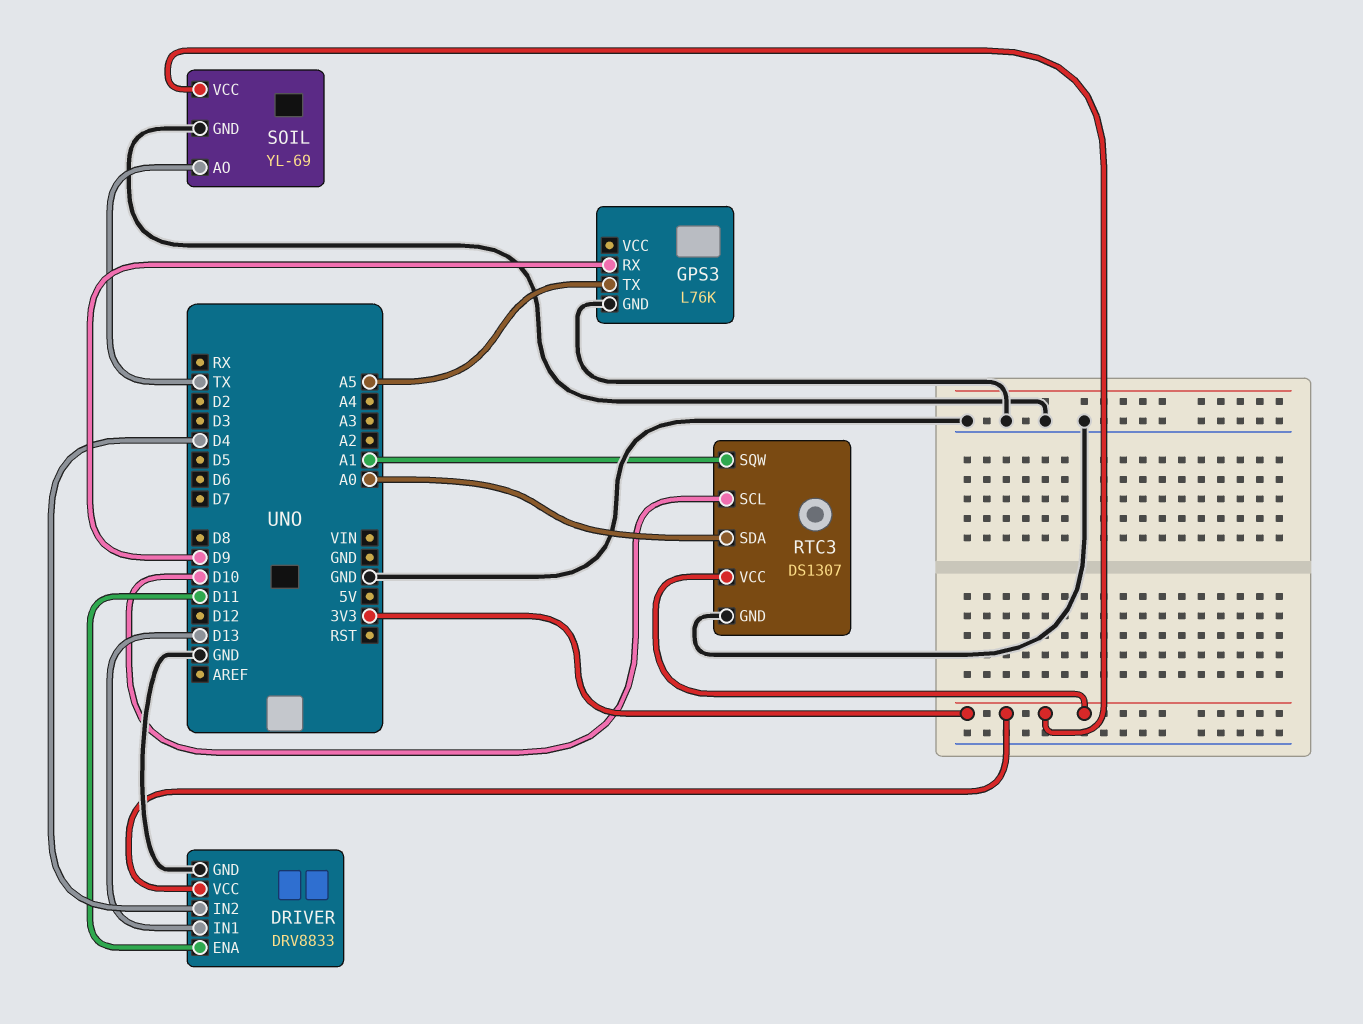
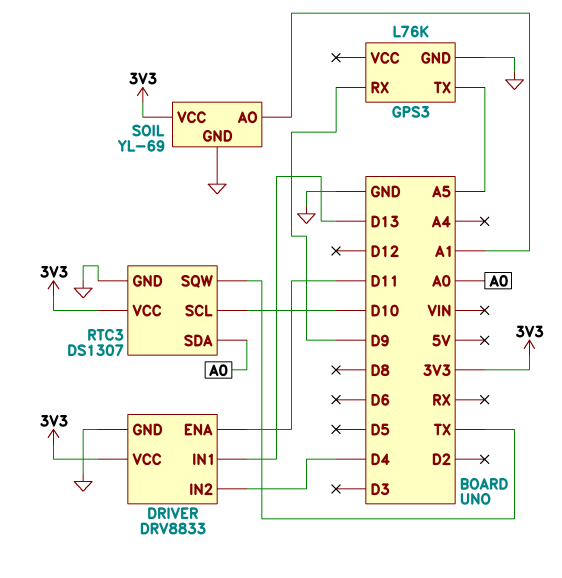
RTC3 pin SQW: A1 -> TX
SOIL pin AO: TX -> A1

